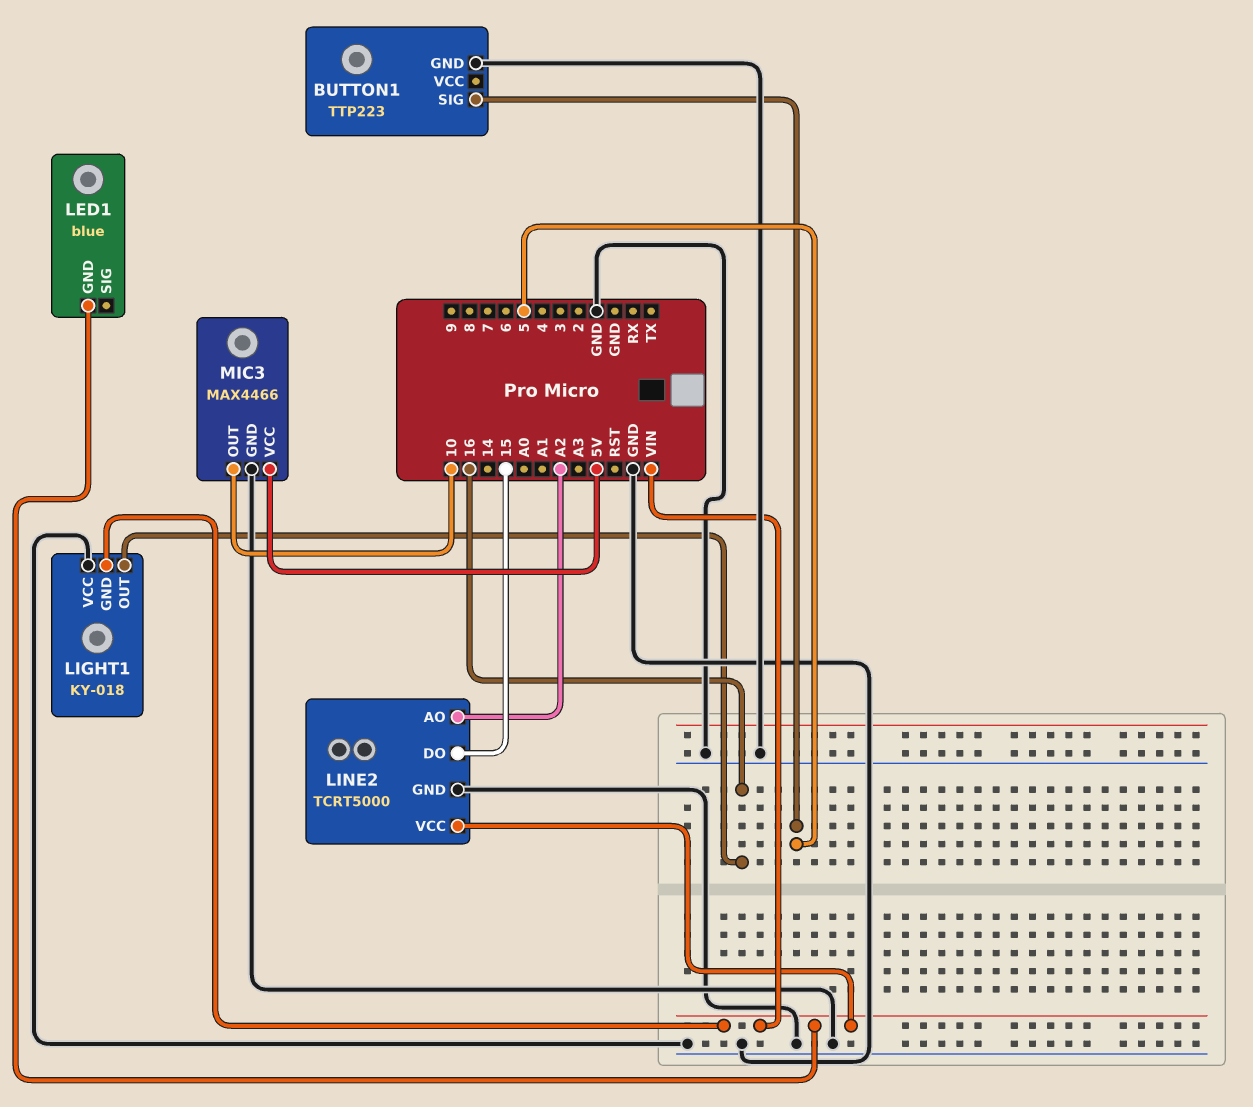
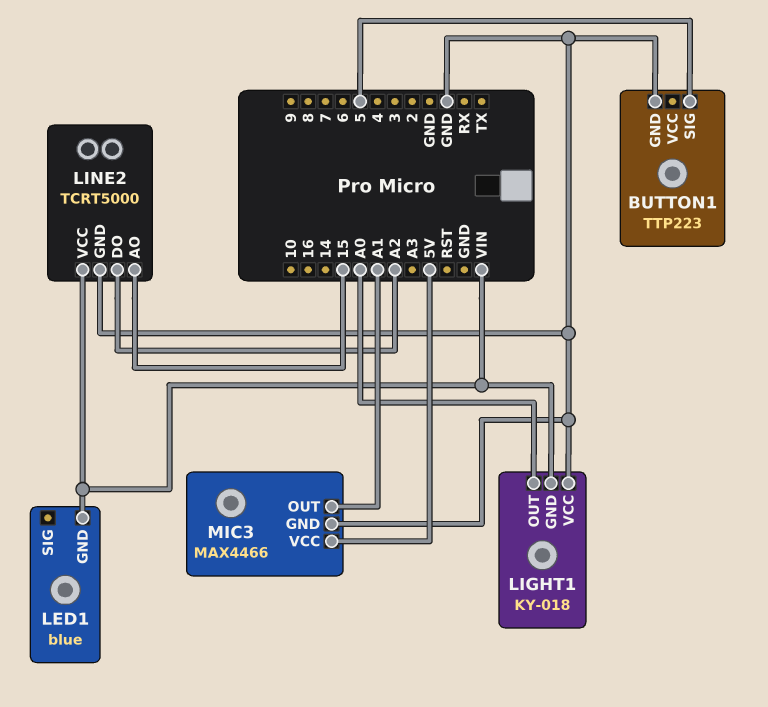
LIGHT1 pin OUT: 16 -> A0
LINE2 pin AO: A2 -> 15
LINE2 pin DO: 15 -> A2
MIC3 pin OUT: 10 -> A1

